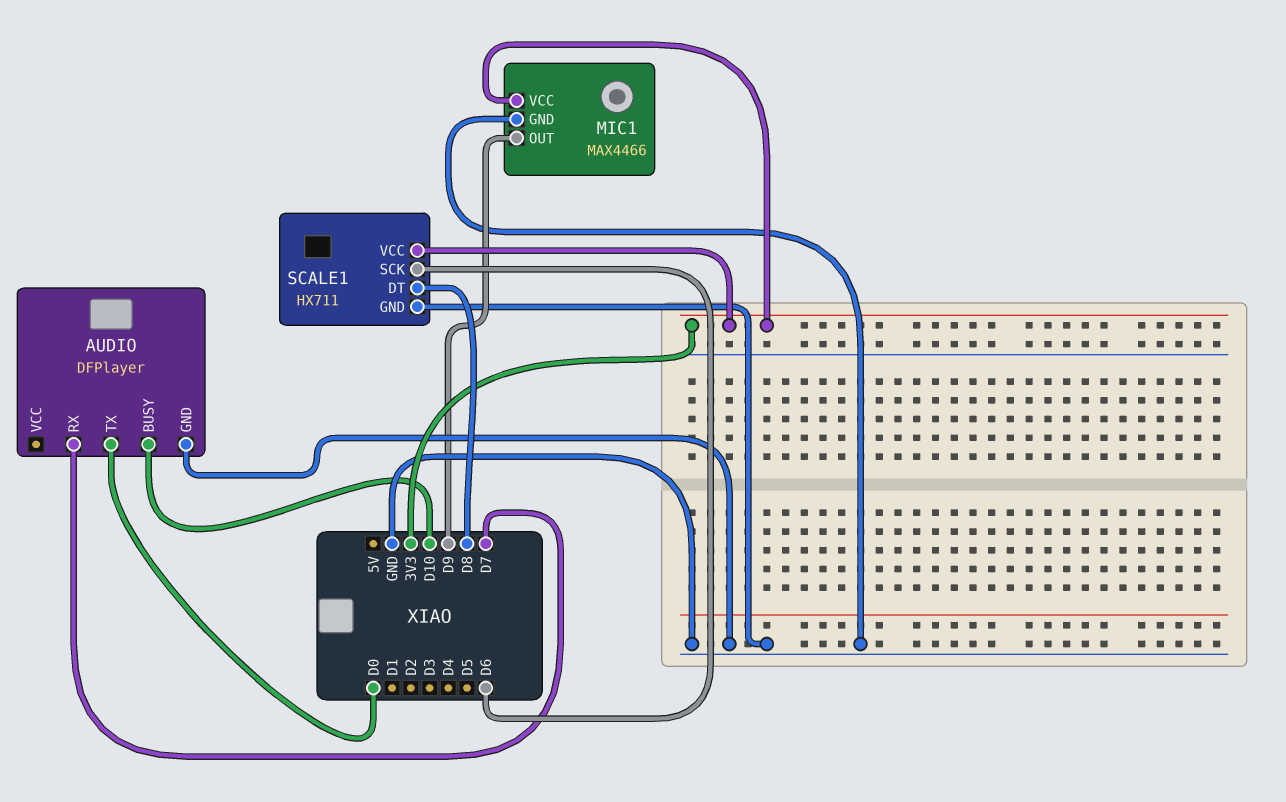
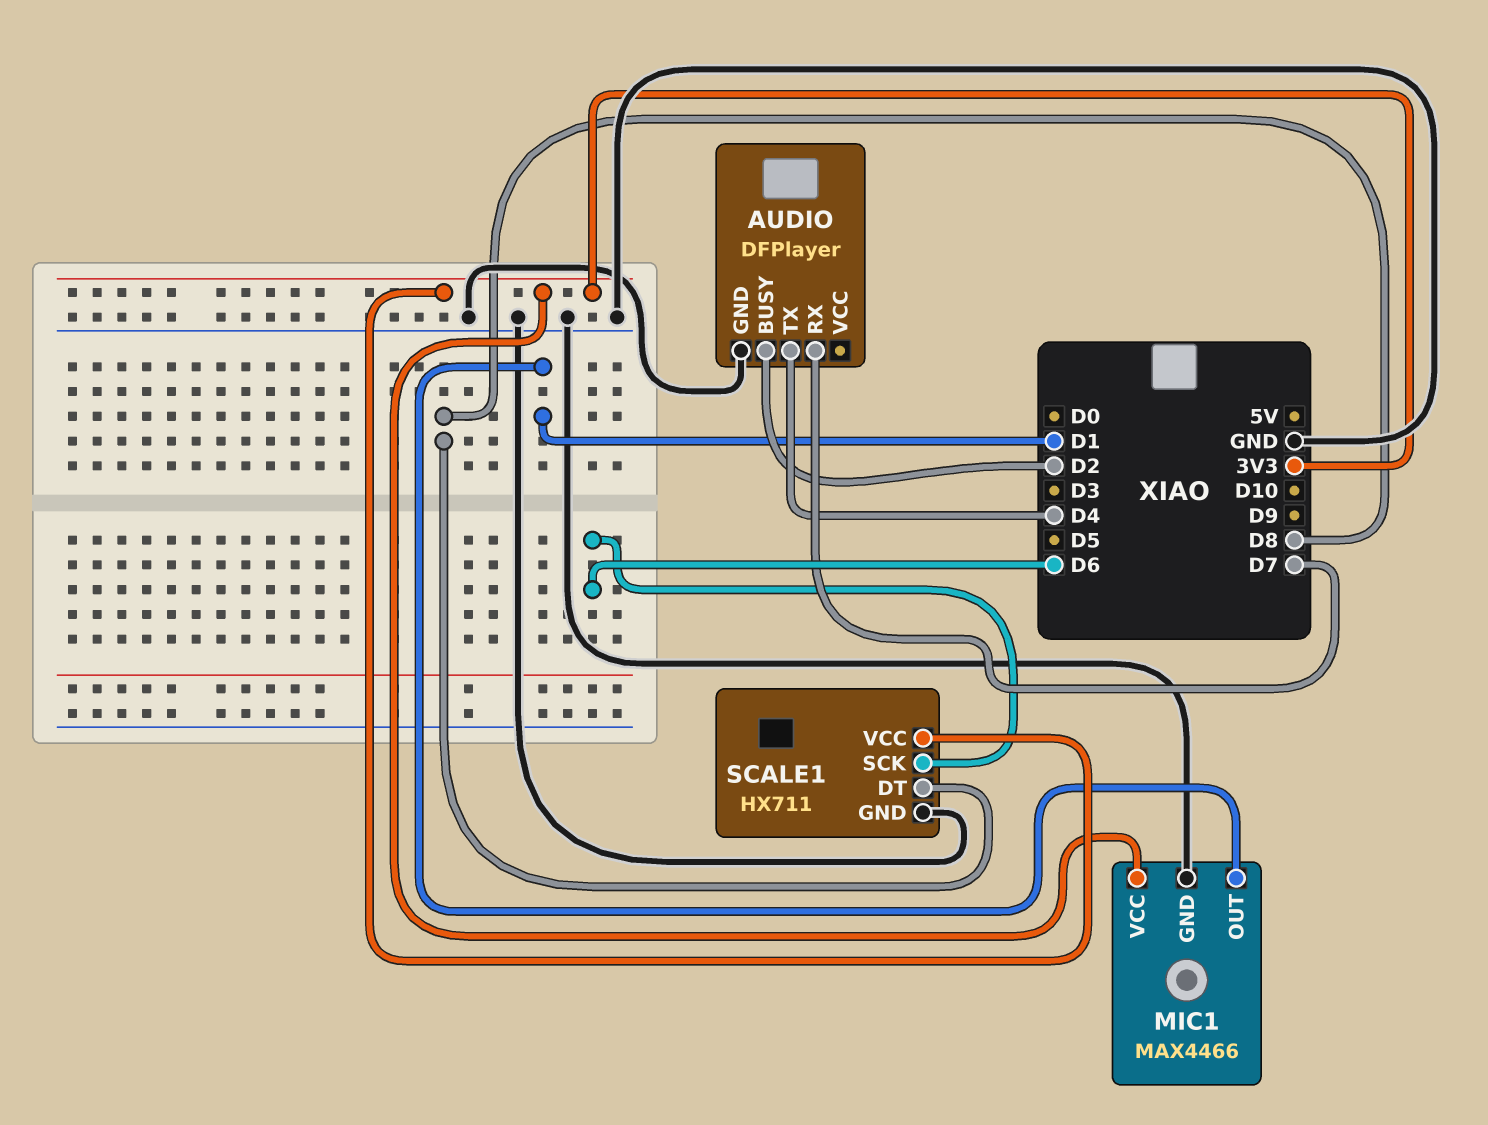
AUDIO pin BUSY: D10 -> D2
AUDIO pin TX: D0 -> D4
MIC1 pin OUT: D9 -> D1

